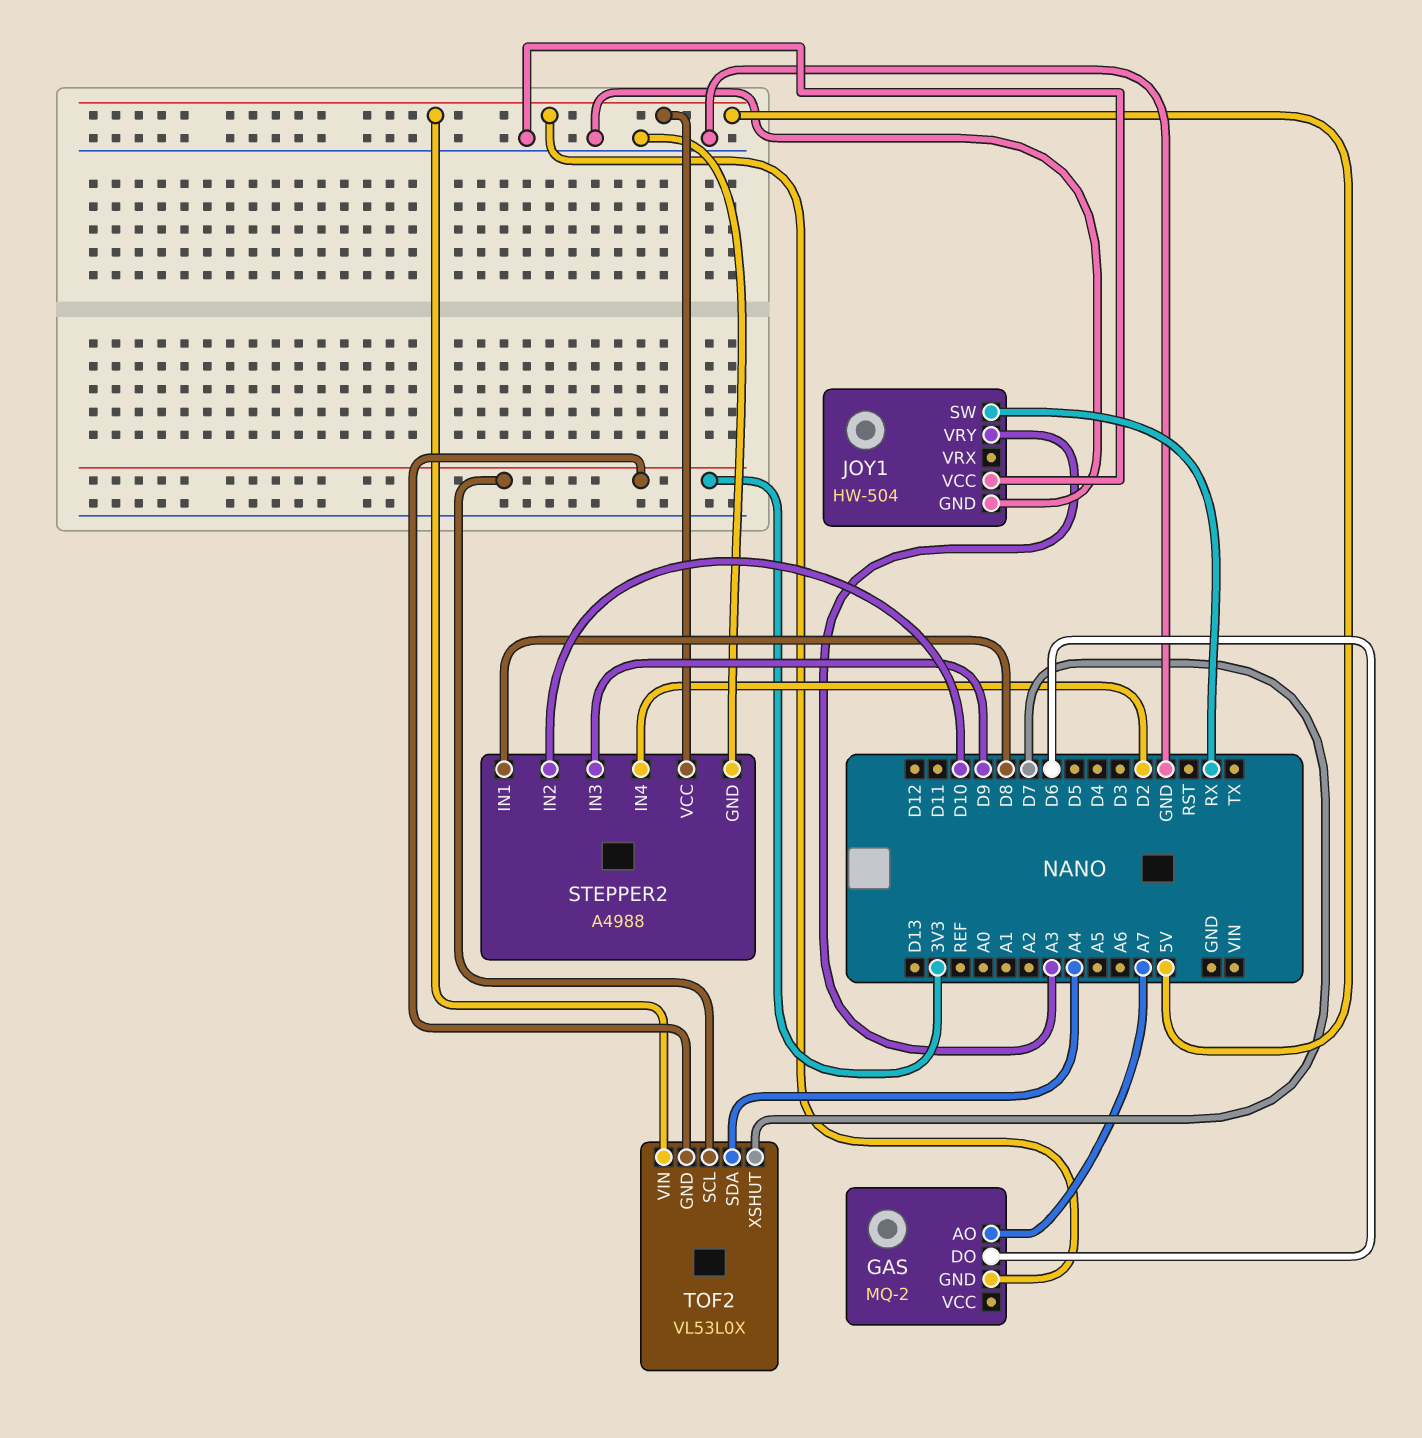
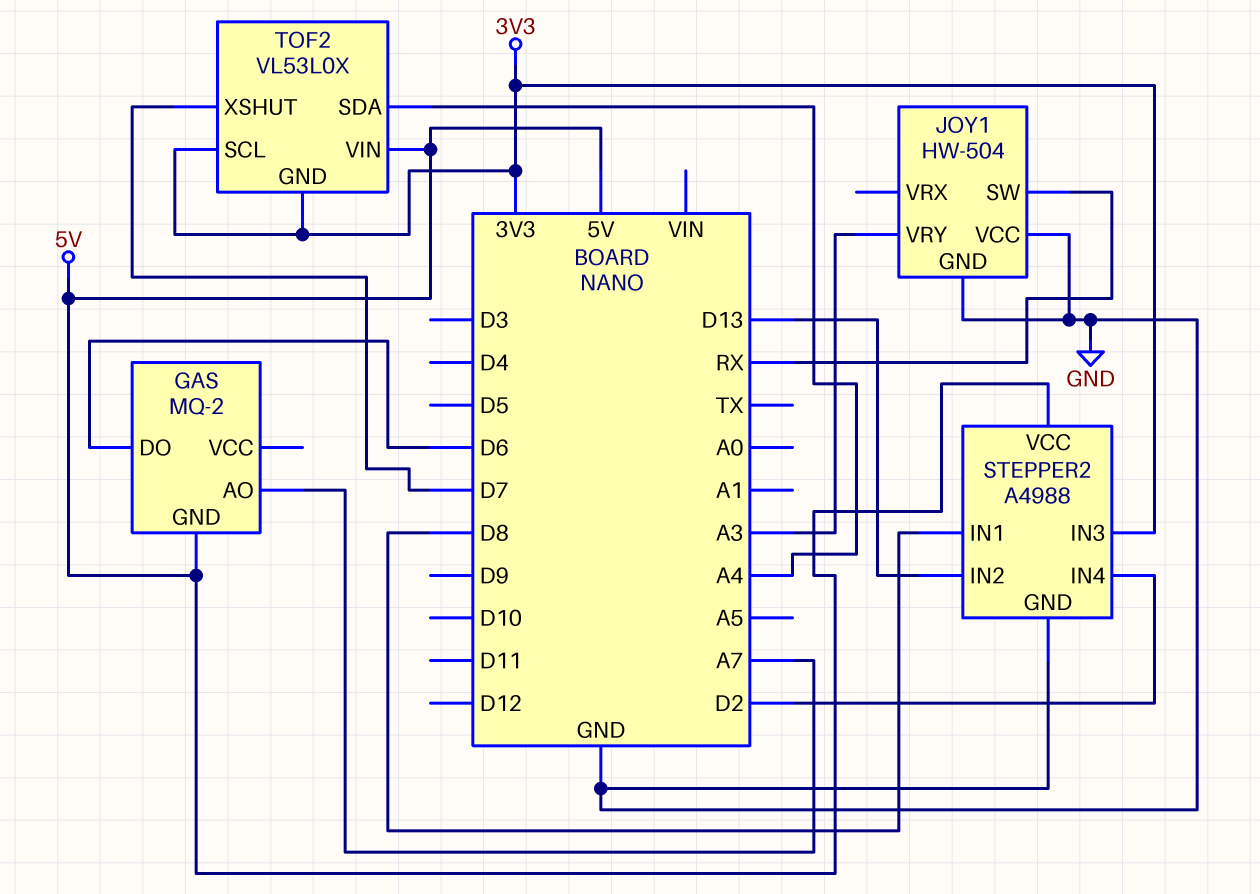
STEPPER2 pin IN2: D10 -> D13
STEPPER2 pin IN3: D9 -> 3V3

